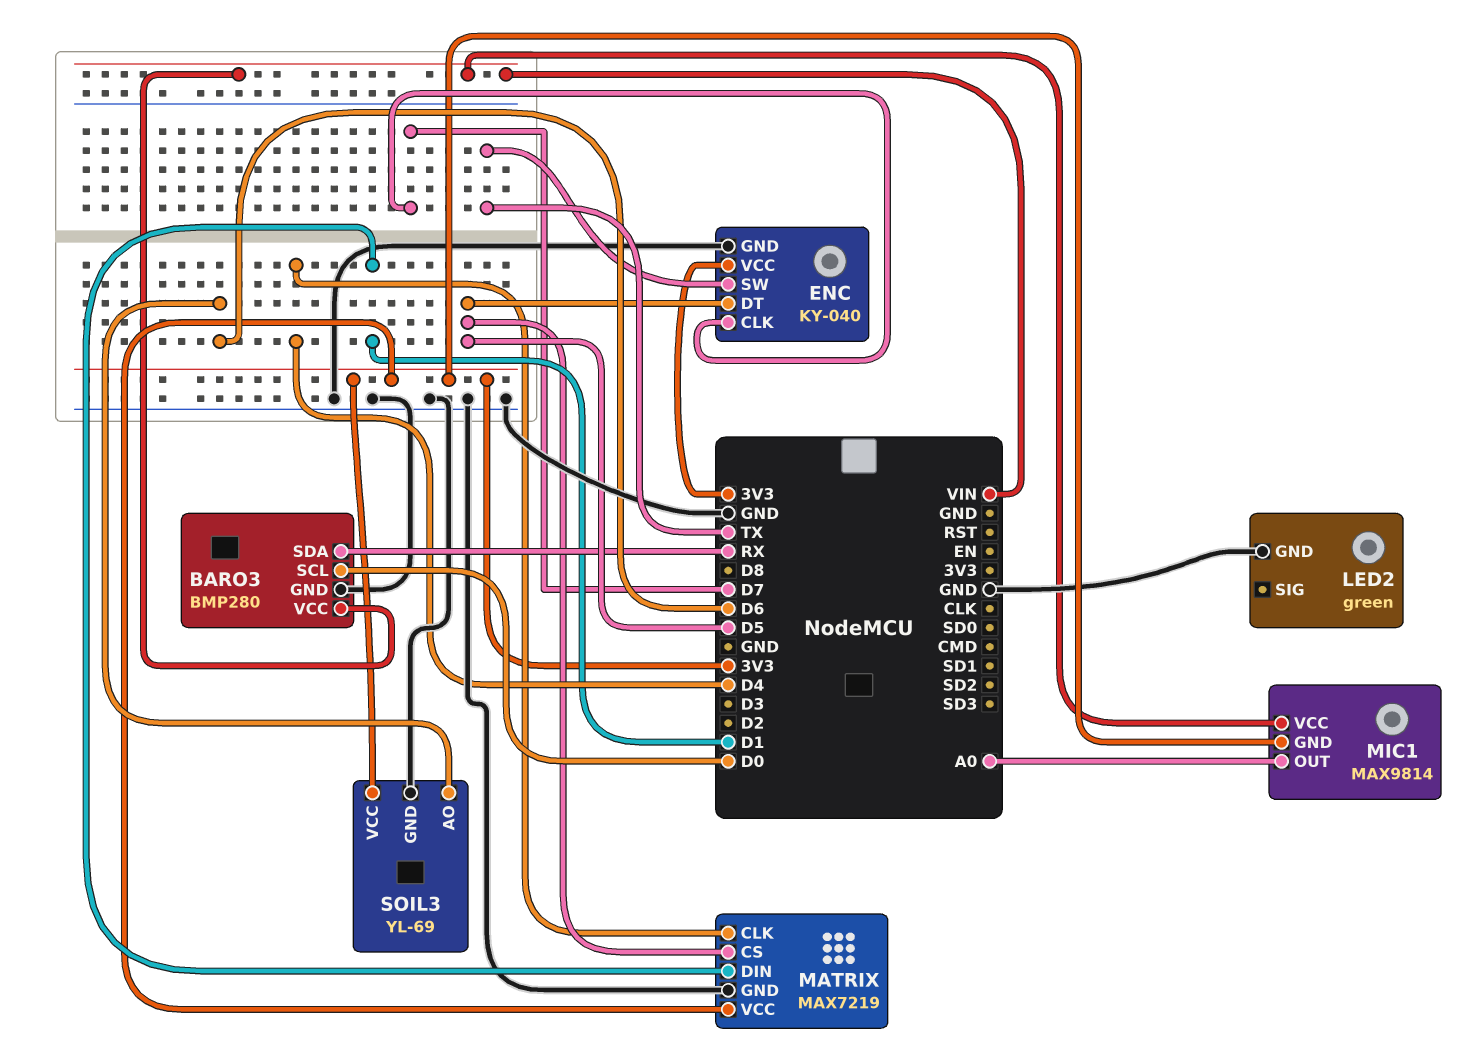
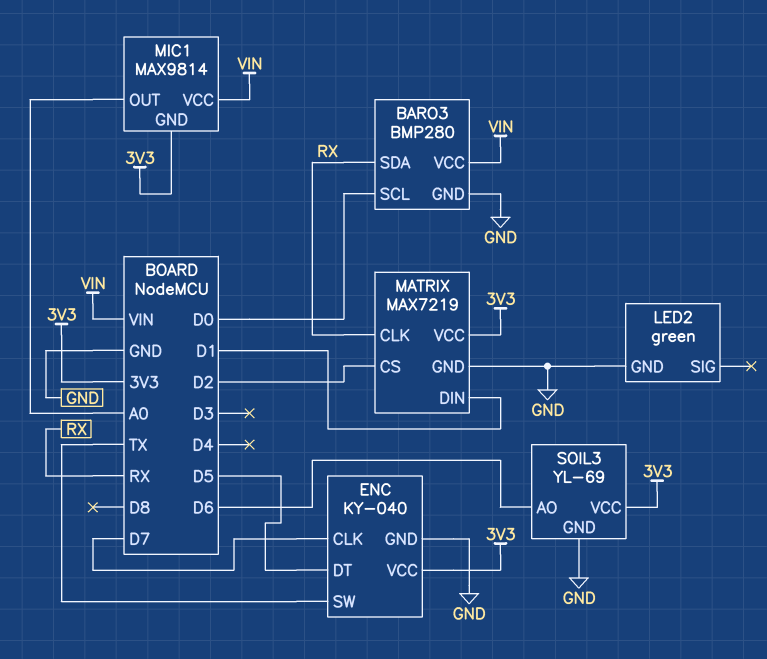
MATRIX pin CLK: D4 -> RX
MATRIX pin CS: D5 -> D2

